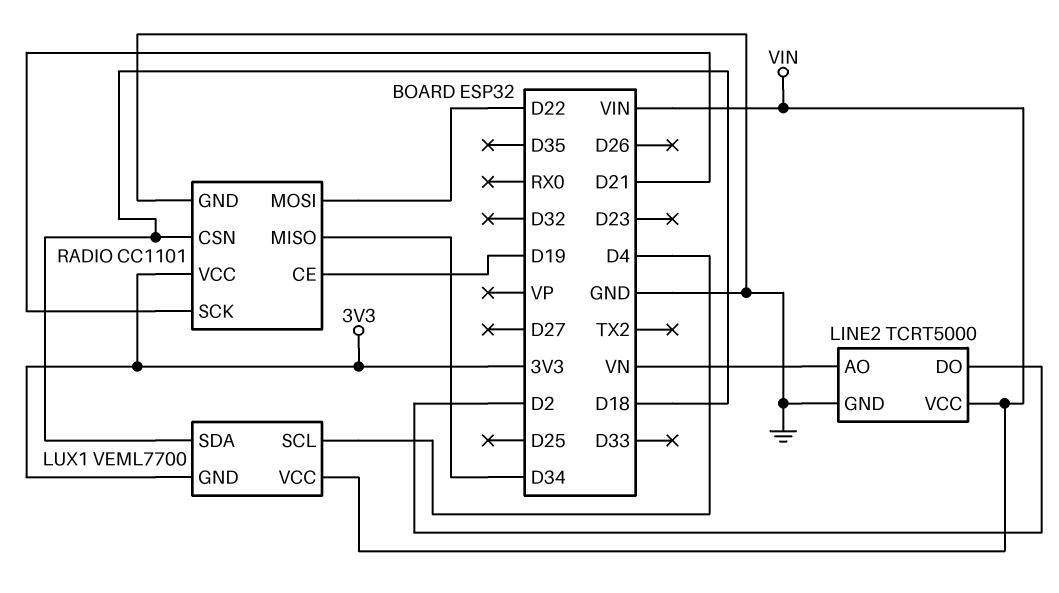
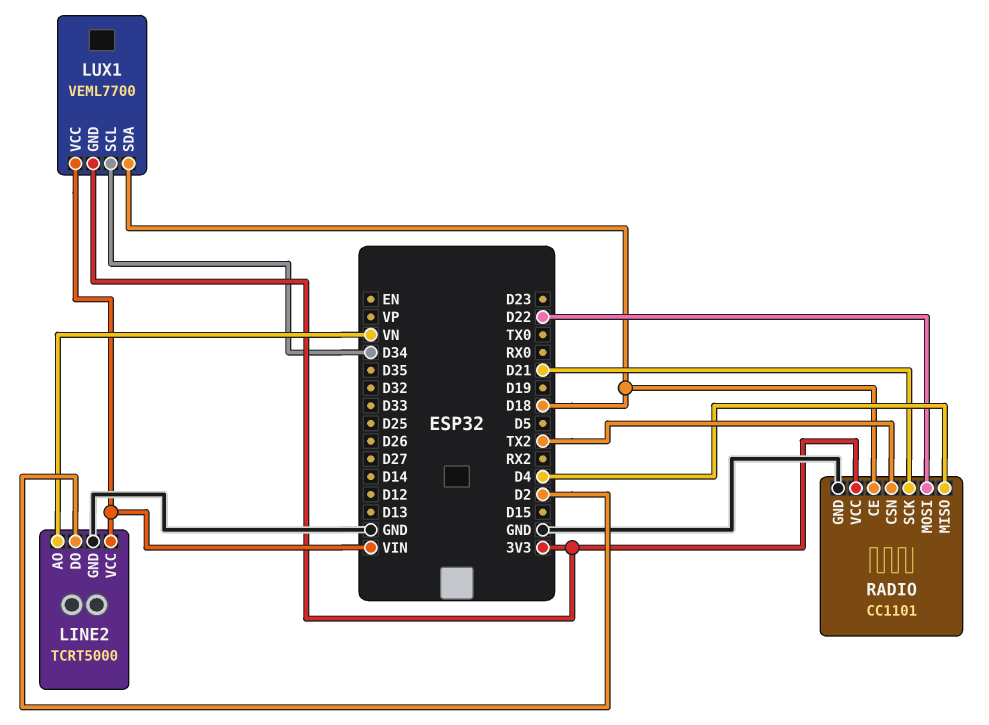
LUX1 pin SCL: D4 -> D34
RADIO pin CE: D19 -> D18
RADIO pin CSN: D18 -> TX2
RADIO pin MISO: D34 -> D4

